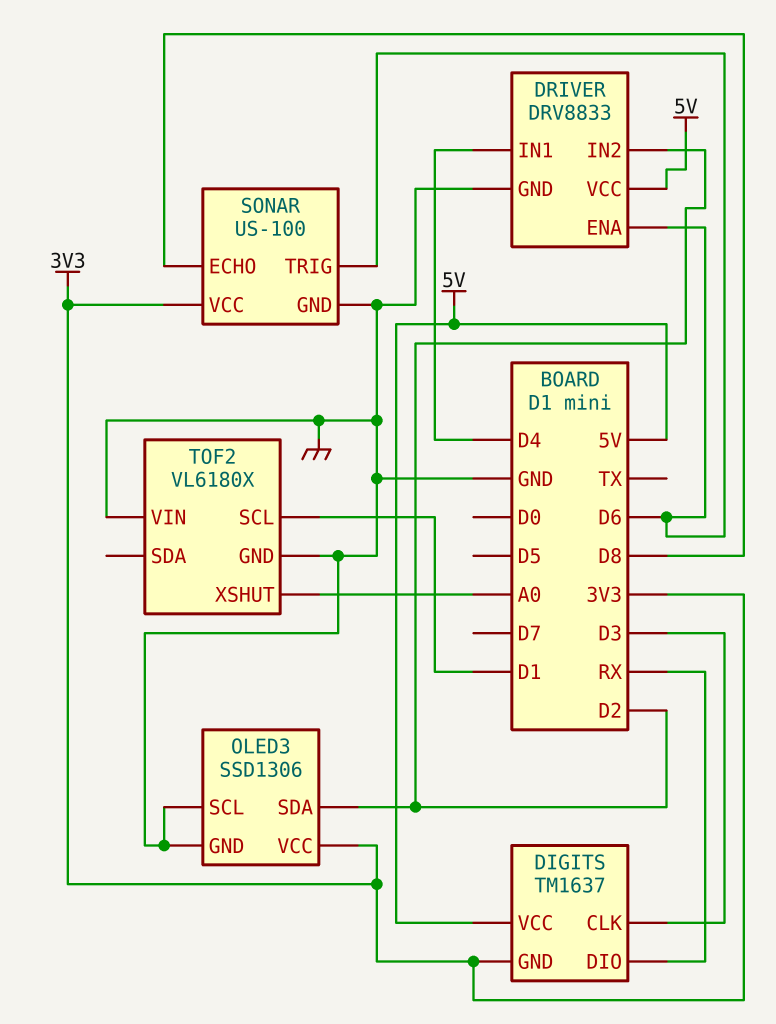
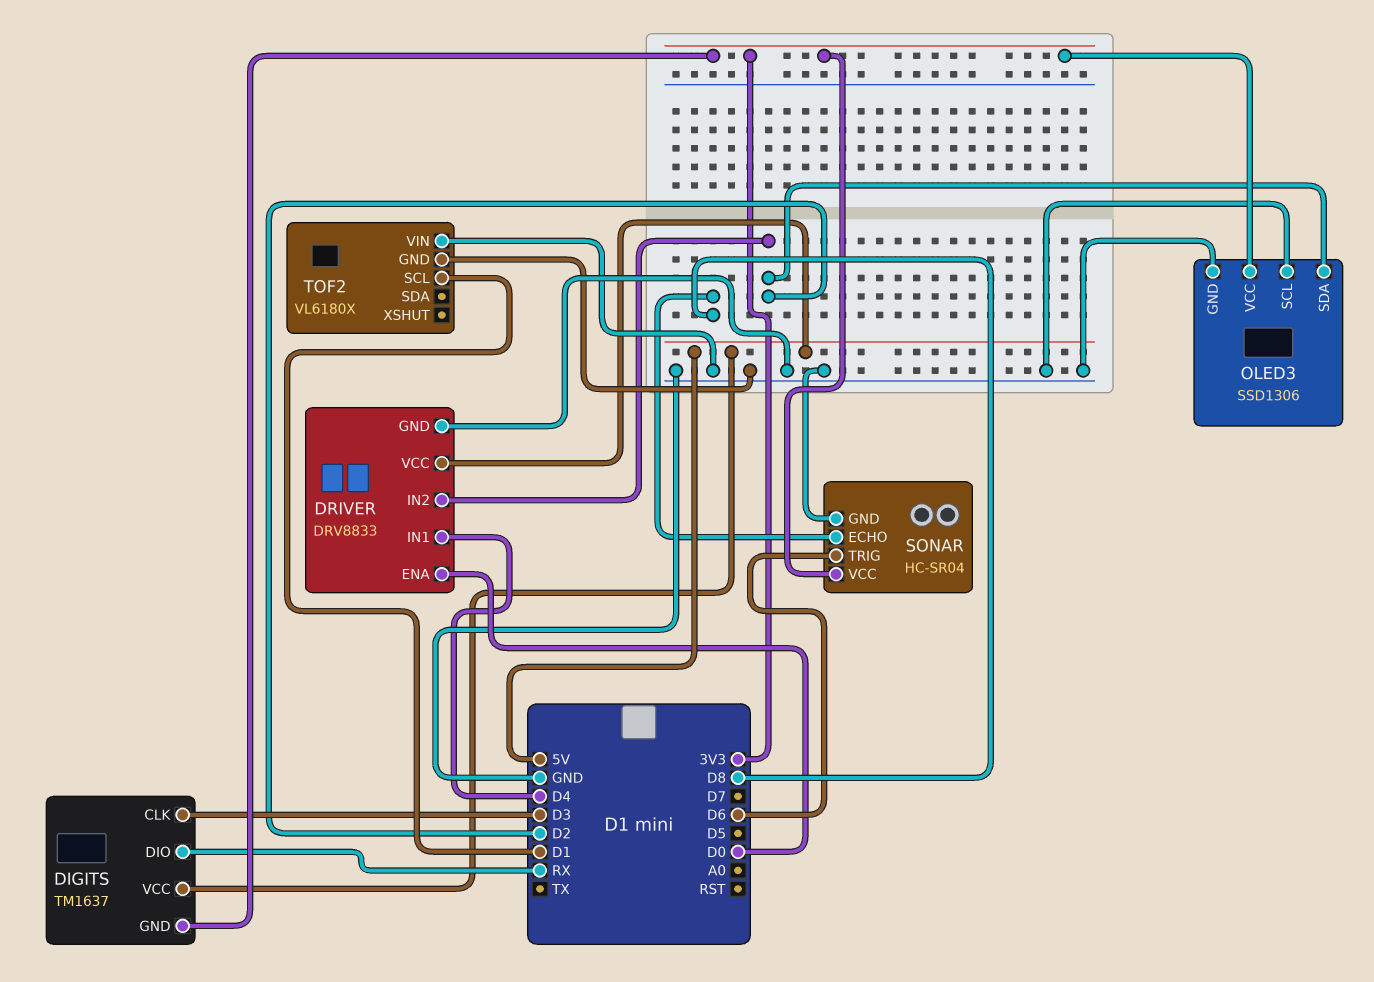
DRIVER pin ENA: D6 -> D0
SONAR: US-100 -> HC-SR04
TOF2 pin XSHUT: A0 -> none

